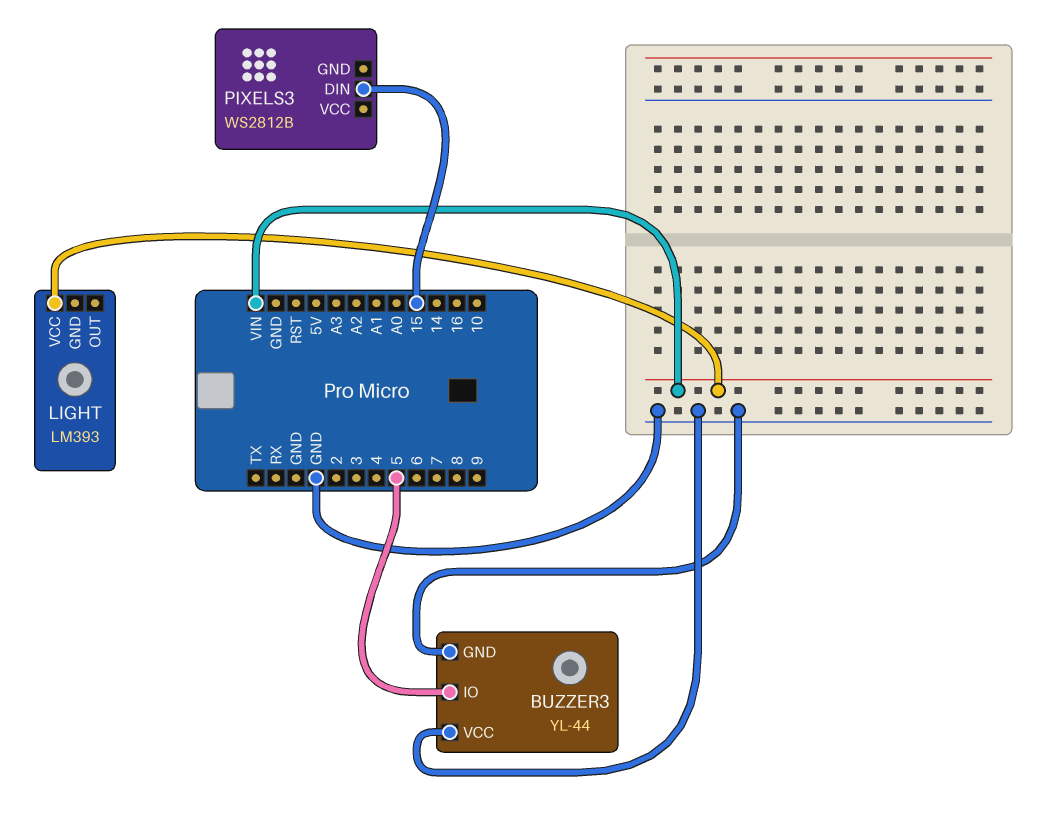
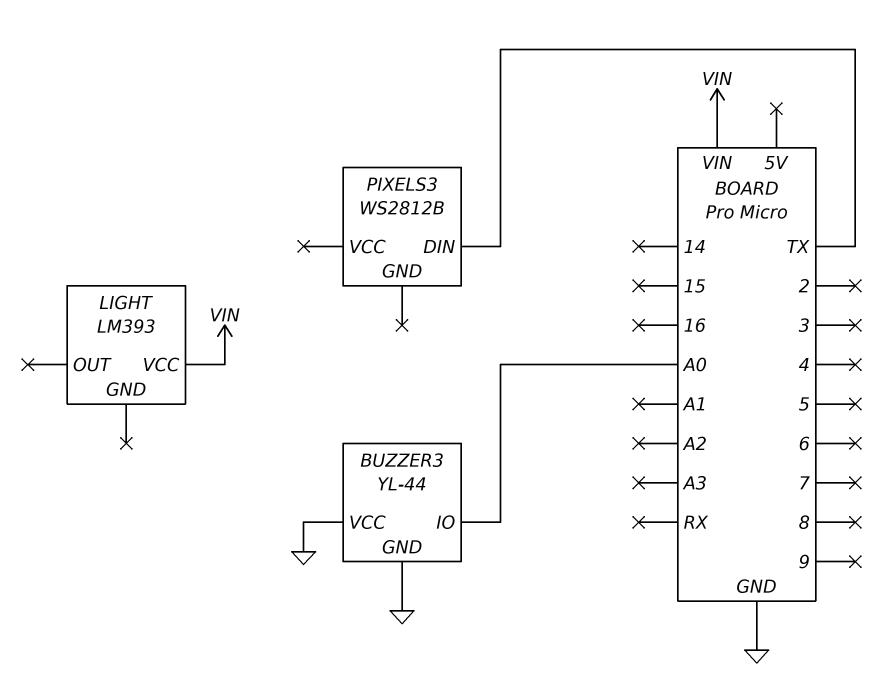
BUZZER3 pin IO: 5 -> A0
PIXELS3 pin DIN: 15 -> TX

